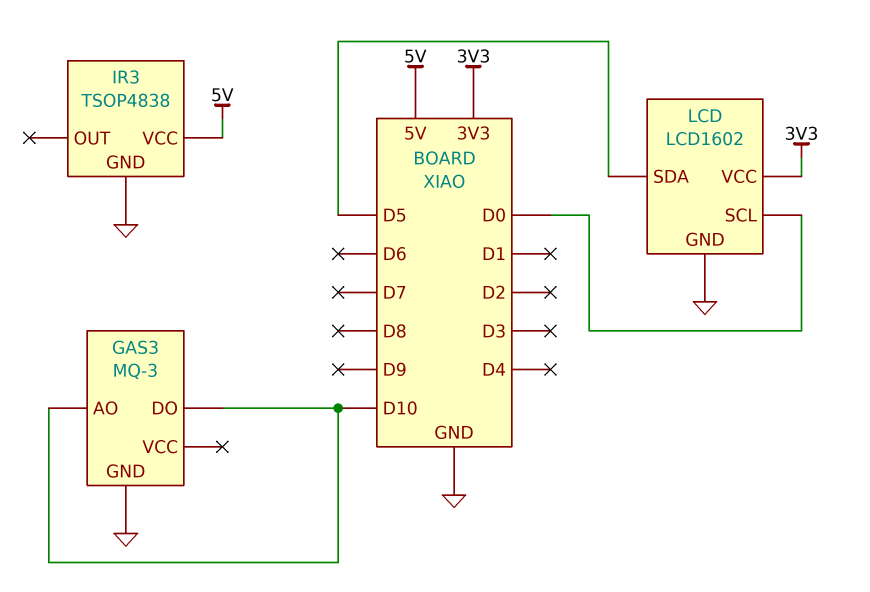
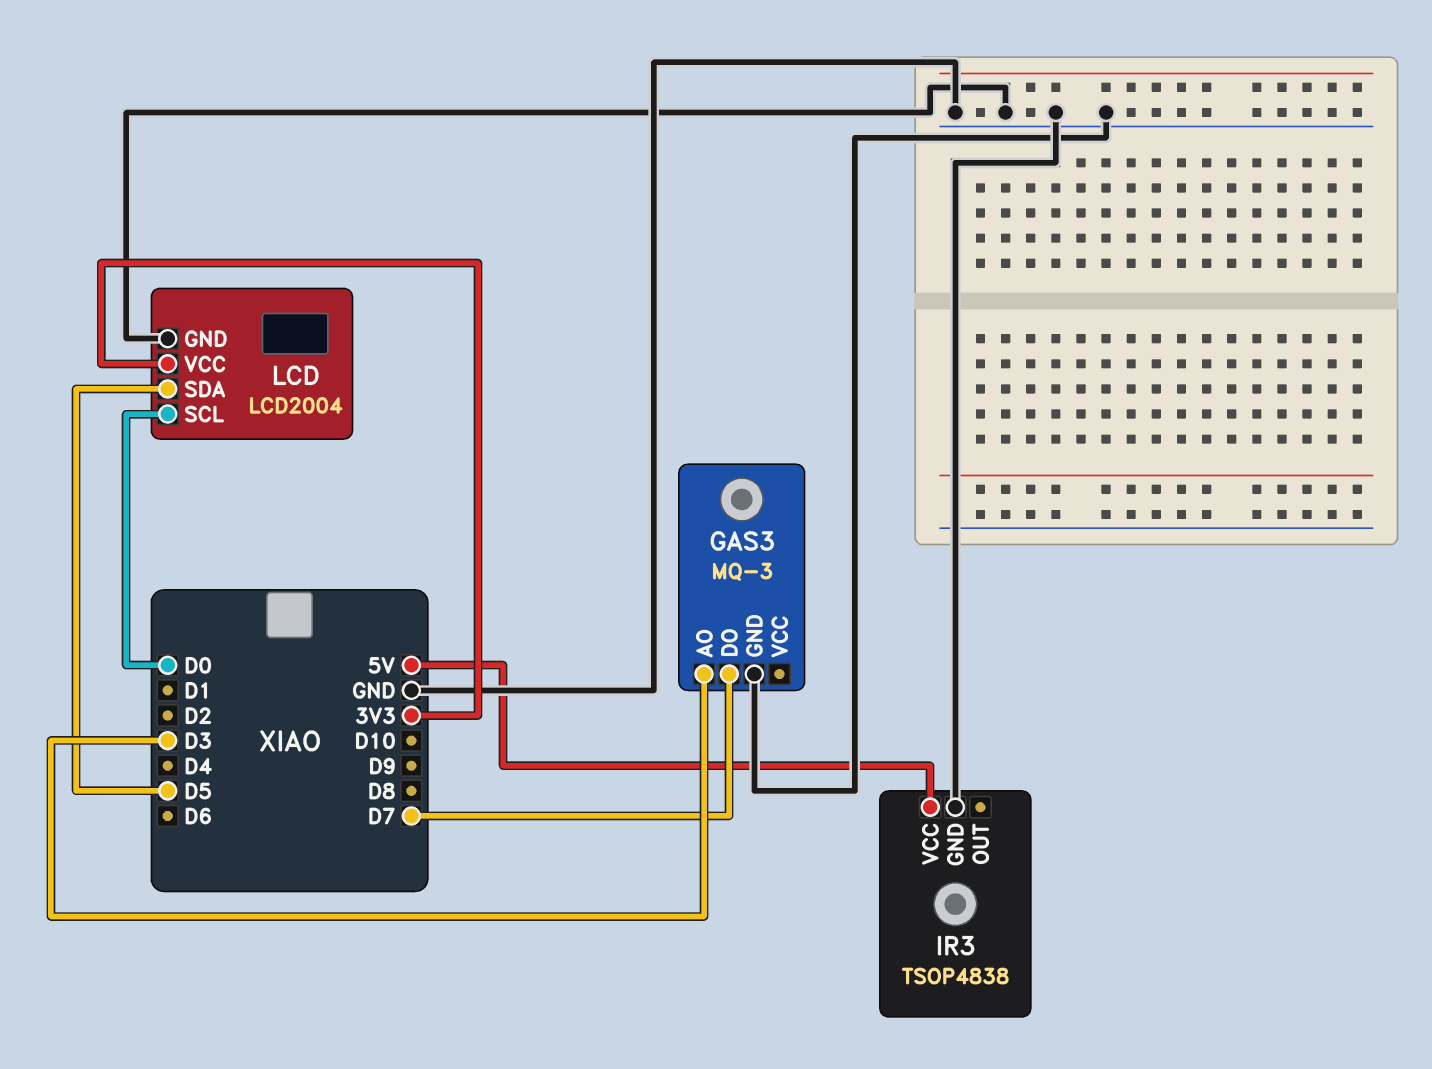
GAS3 pin AO: D10 -> D3
GAS3 pin DO: D10 -> D7
LCD: LCD1602 -> LCD2004

